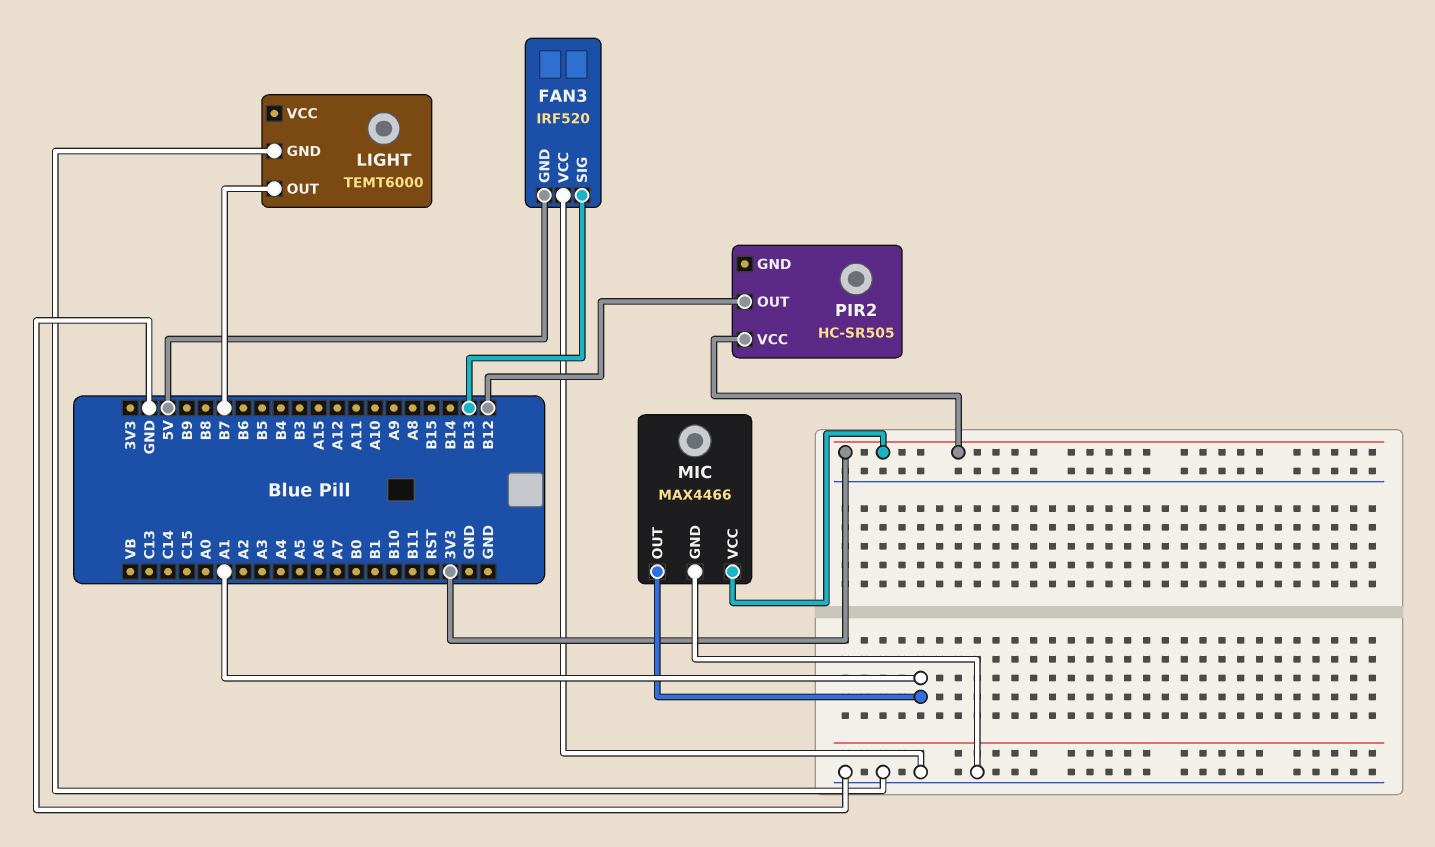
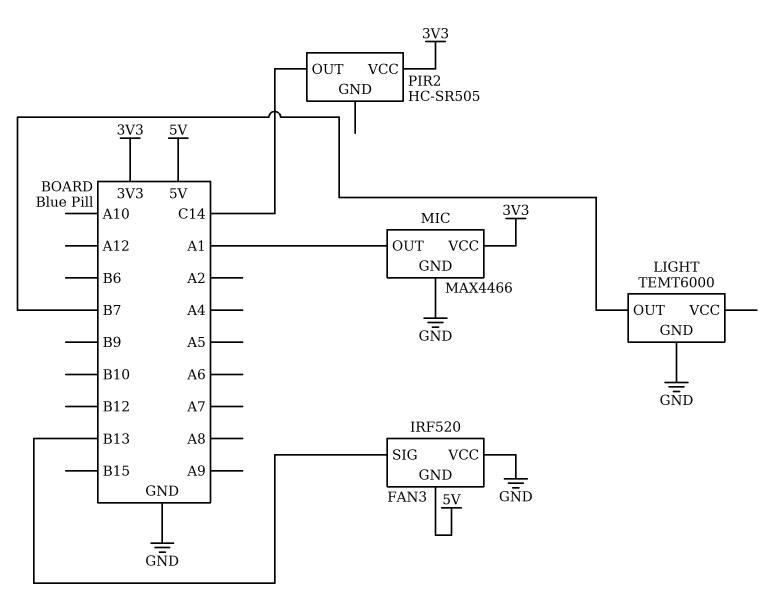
PIR2 pin OUT: B12 -> C14

